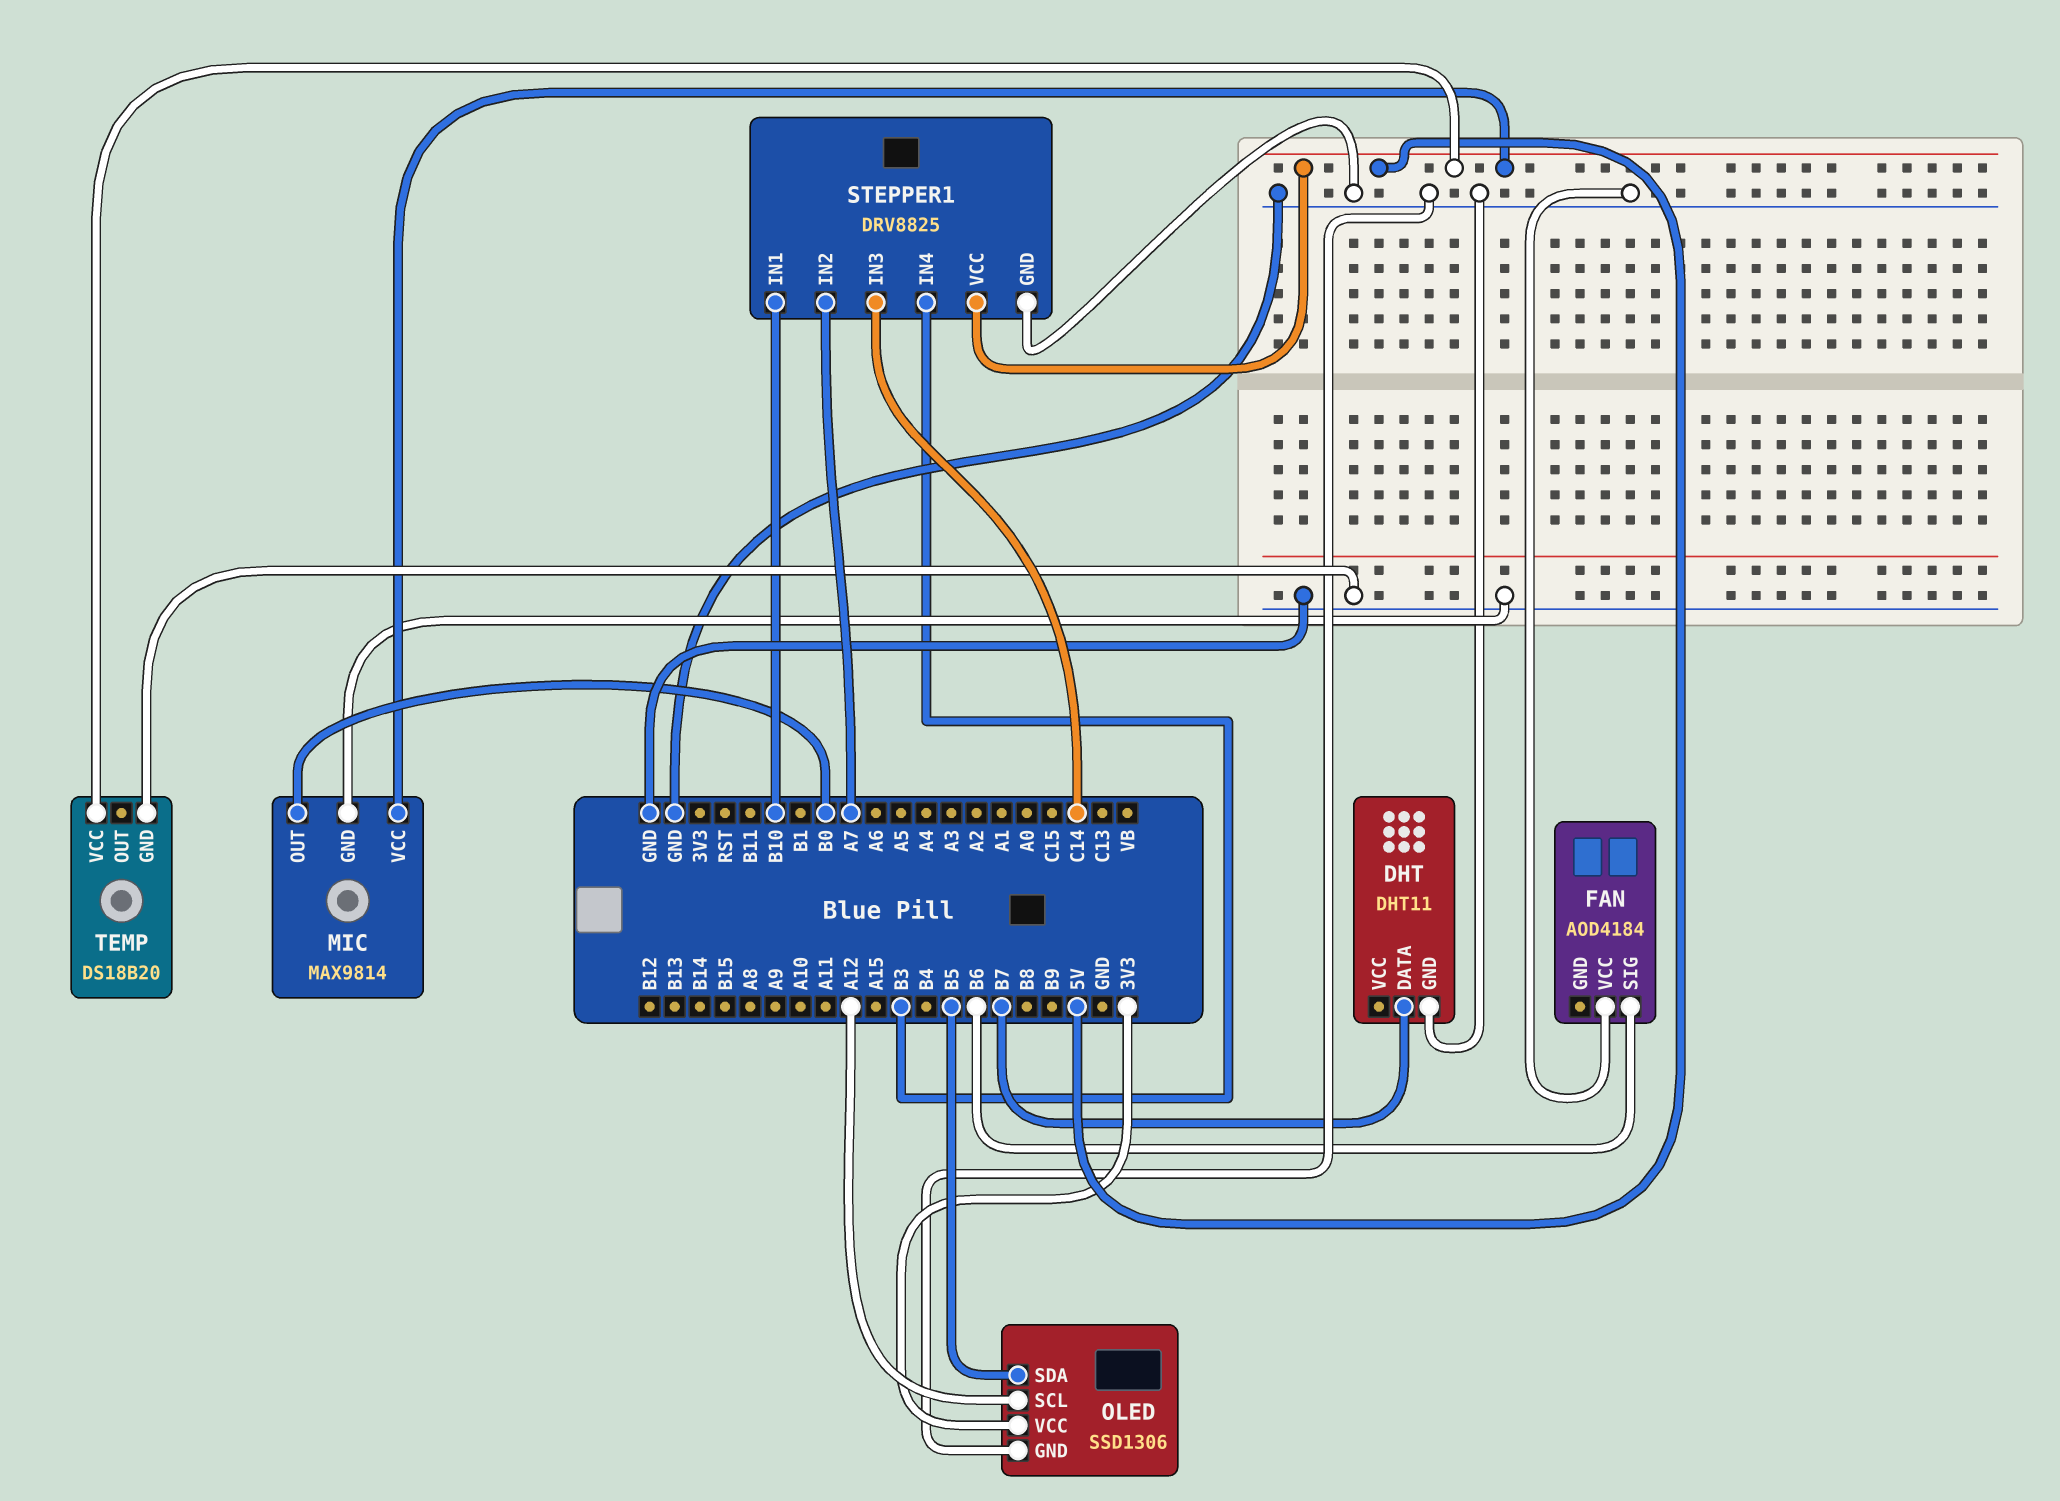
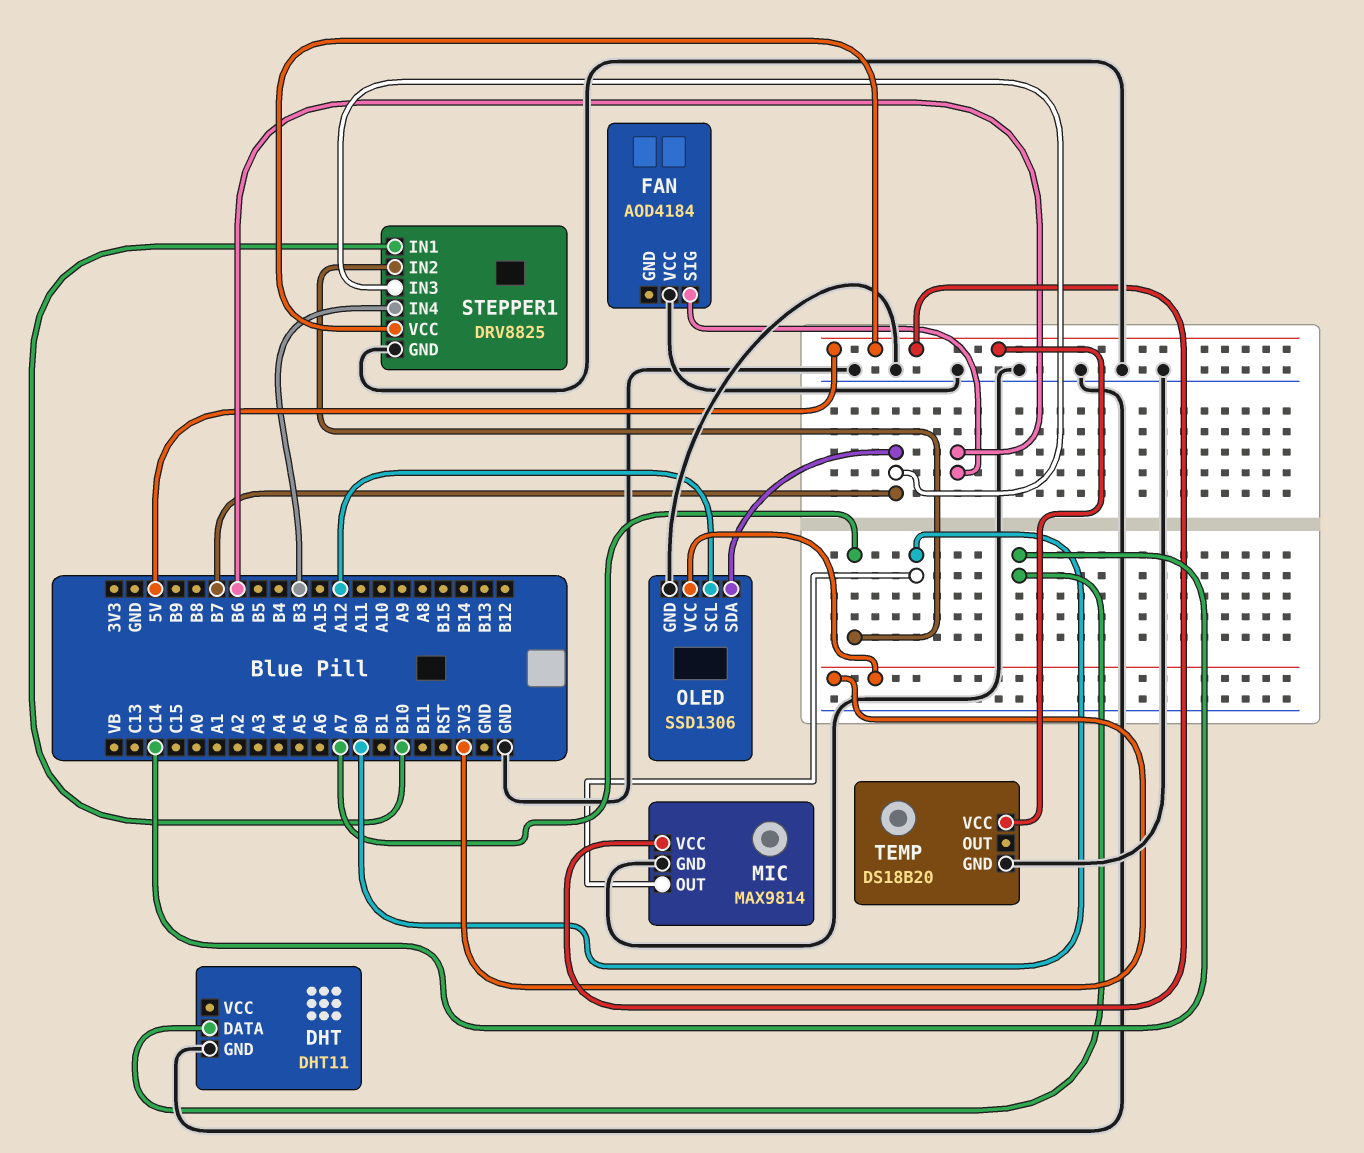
DHT pin DATA: B7 -> C14
OLED pin SDA: B5 -> B7
STEPPER1 pin IN3: C14 -> B7

